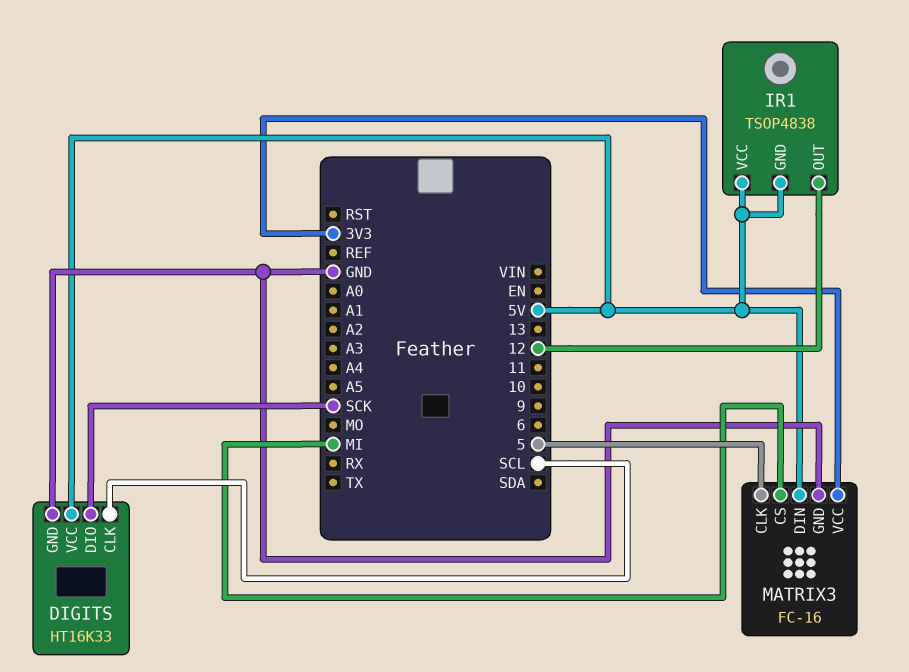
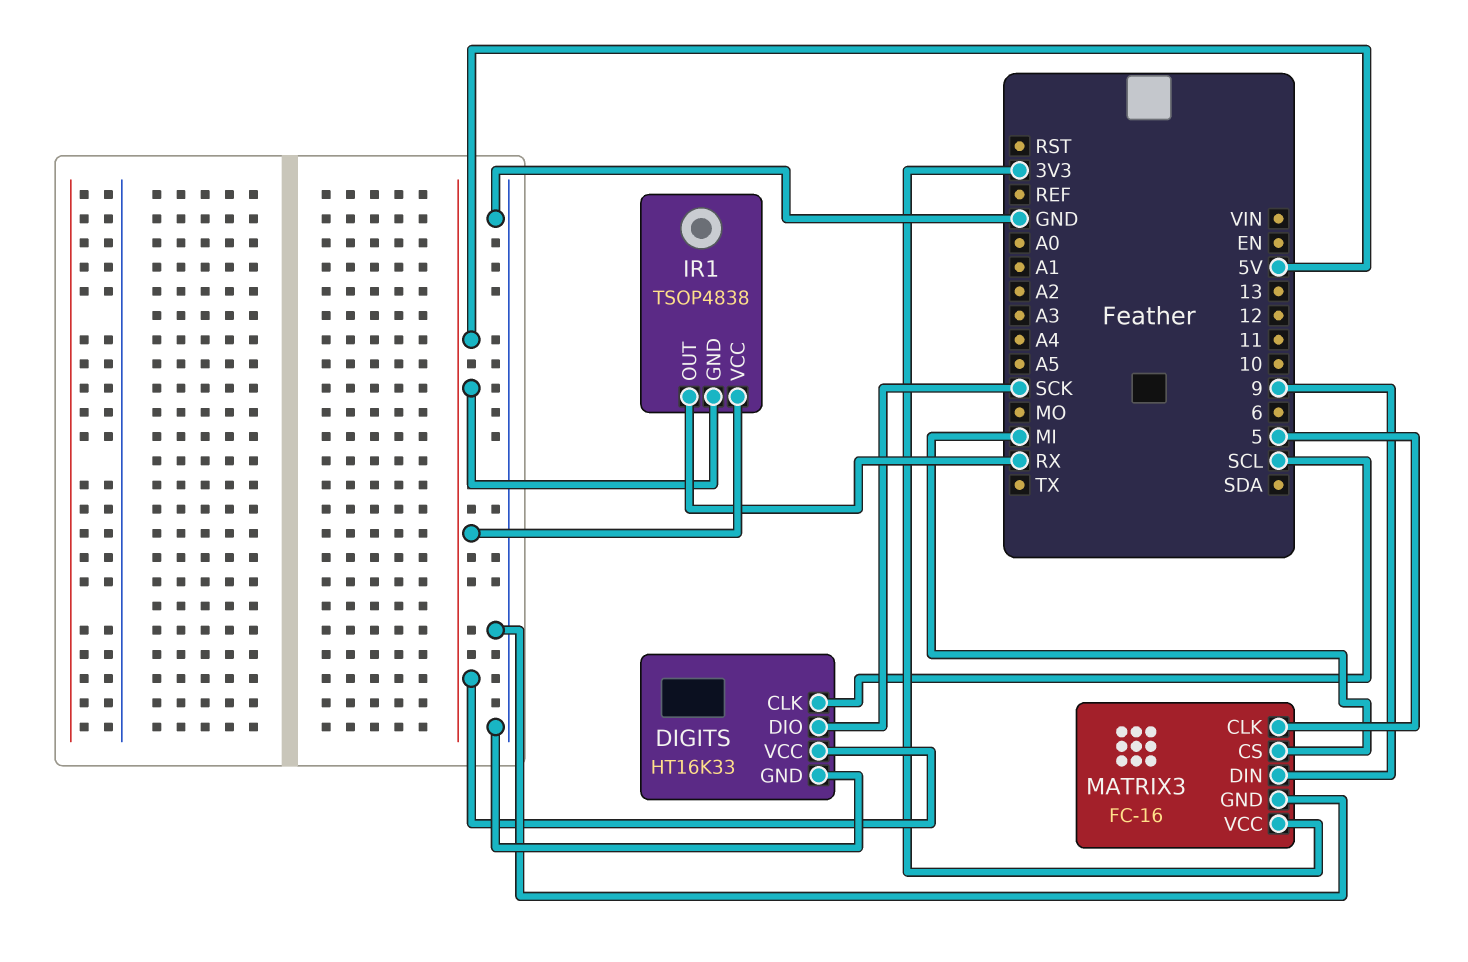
IR1 pin OUT: 12 -> RX
MATRIX3 pin DIN: 5V -> 9

